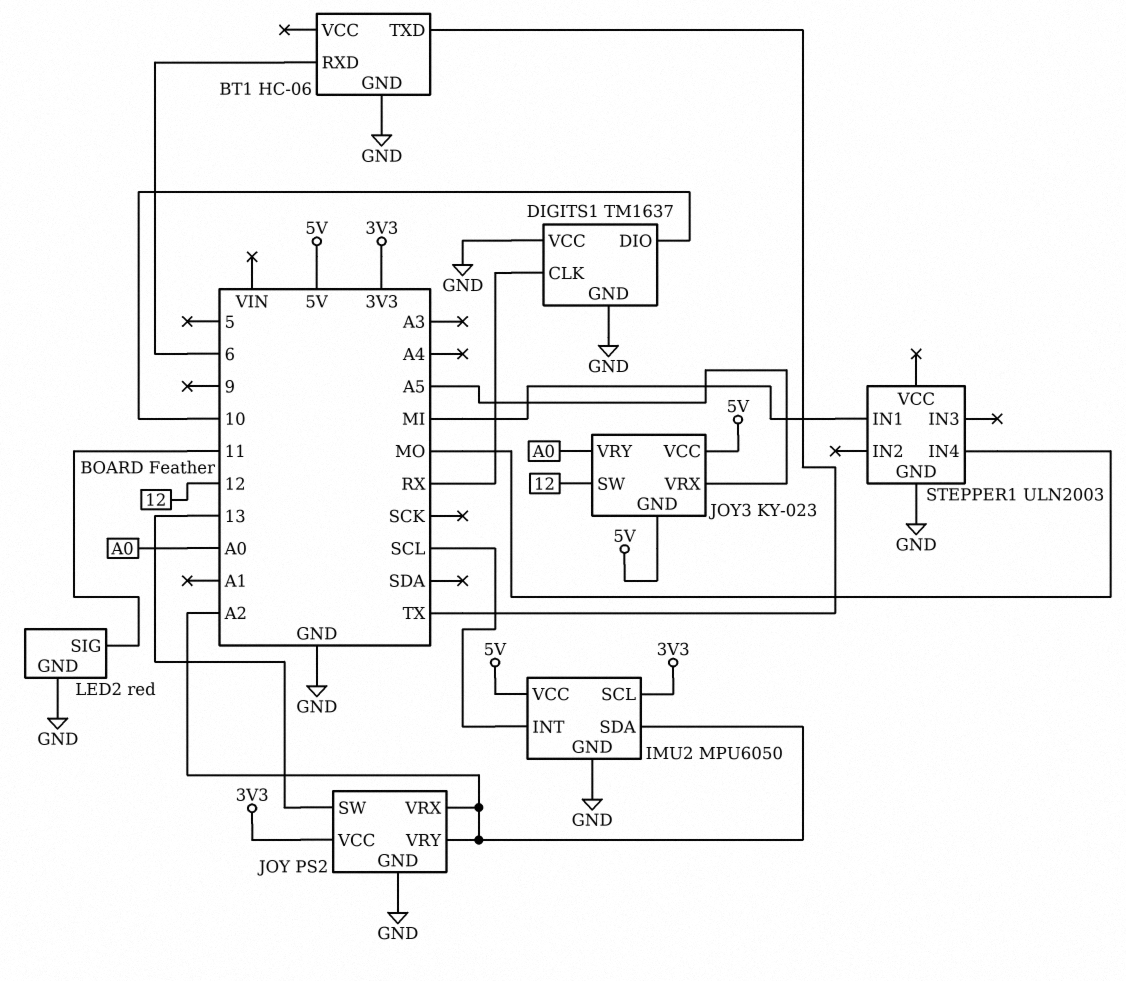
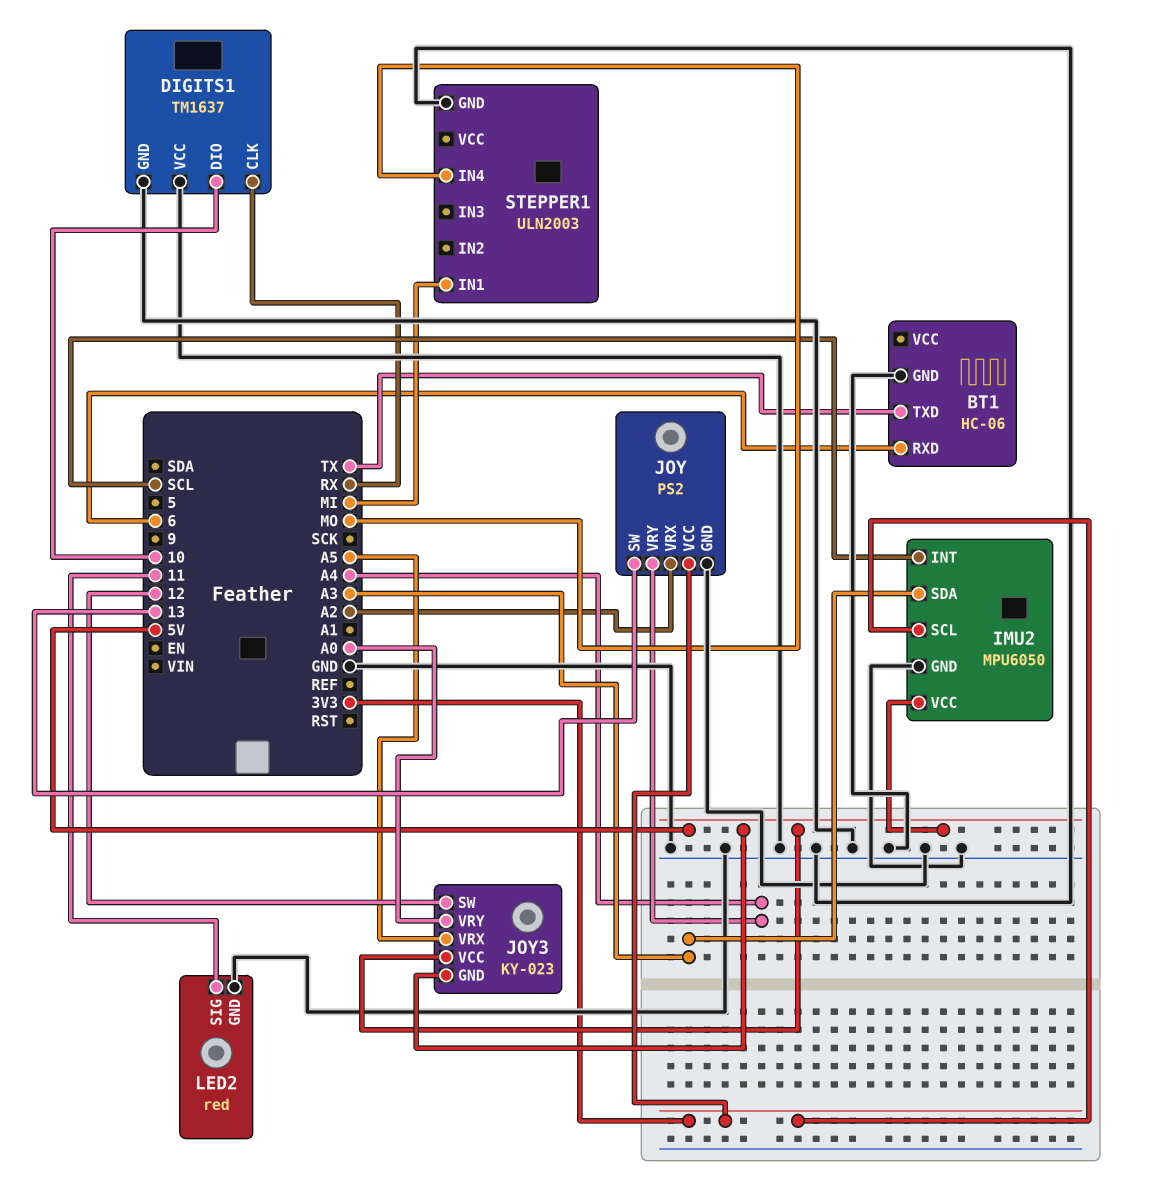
IMU2 pin SDA: A2 -> A3
JOY pin VRY: A2 -> A4

